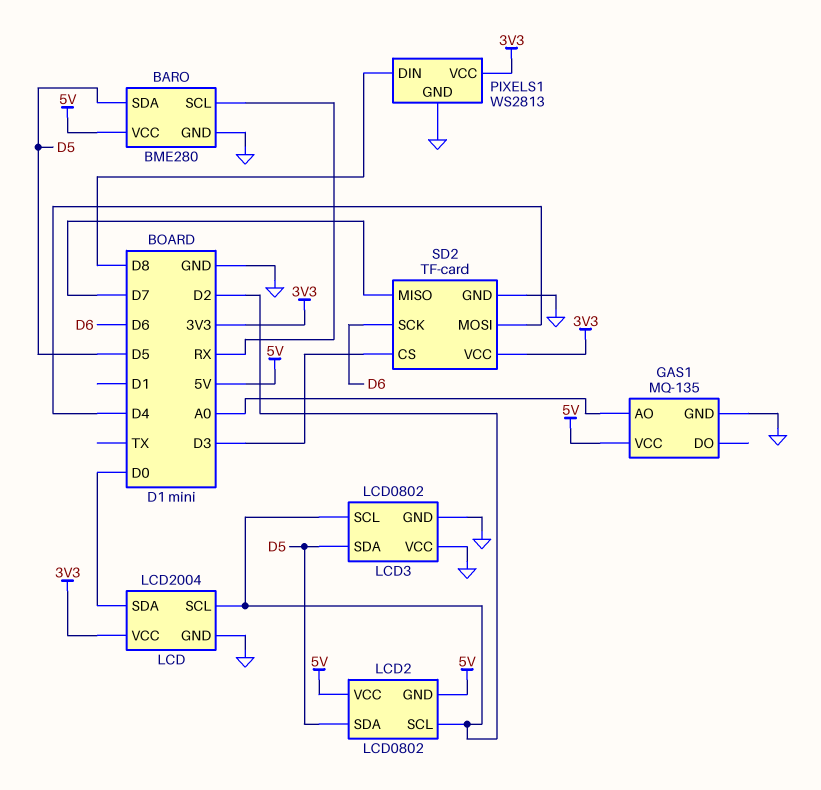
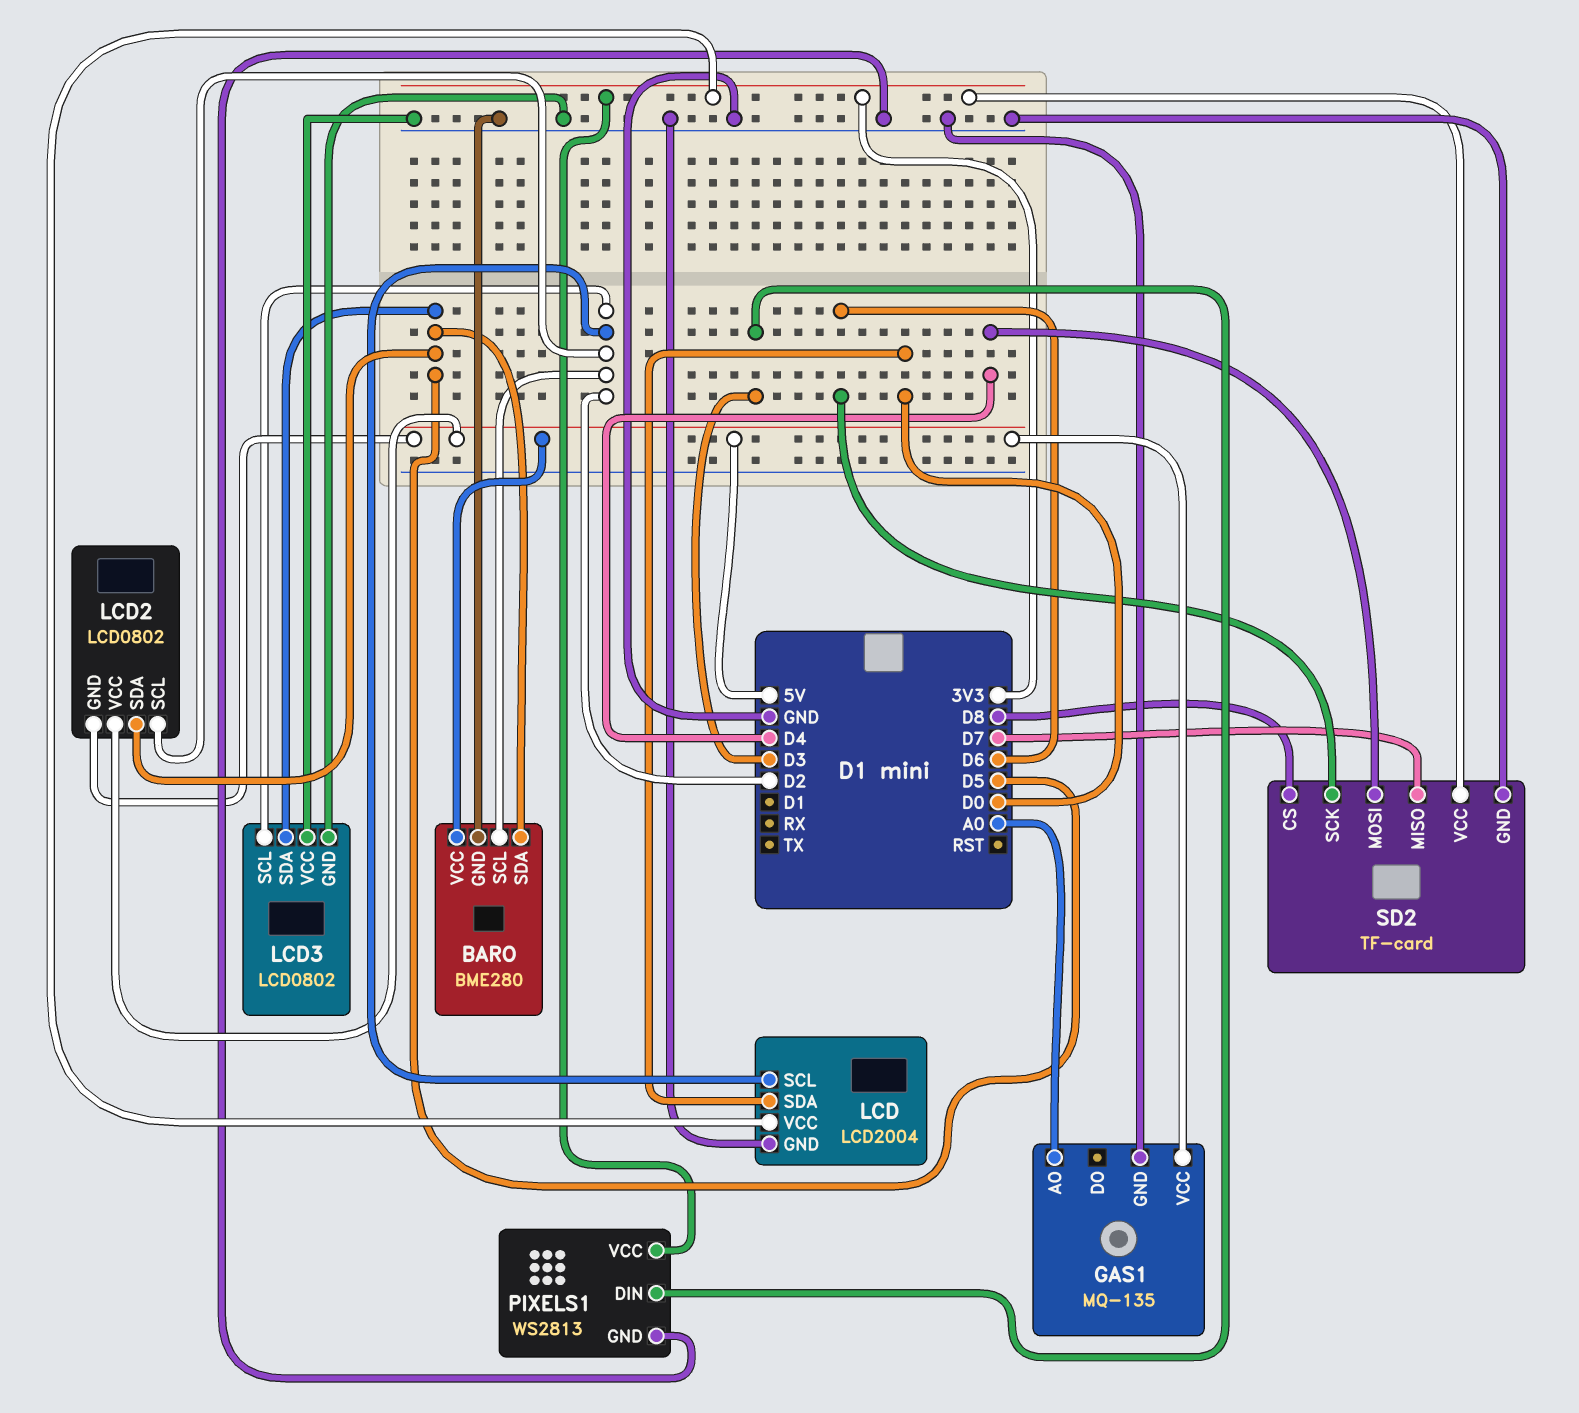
BARO pin SCL: RX -> D2
PIXELS1 pin DIN: D8 -> D3
SD2 pin CS: D3 -> D8

